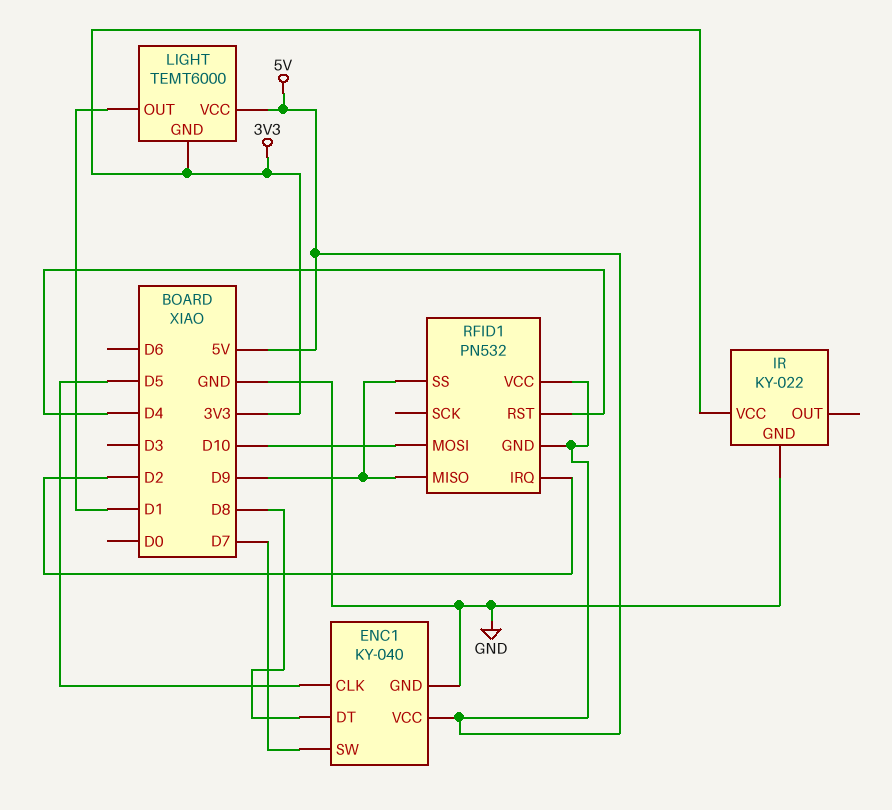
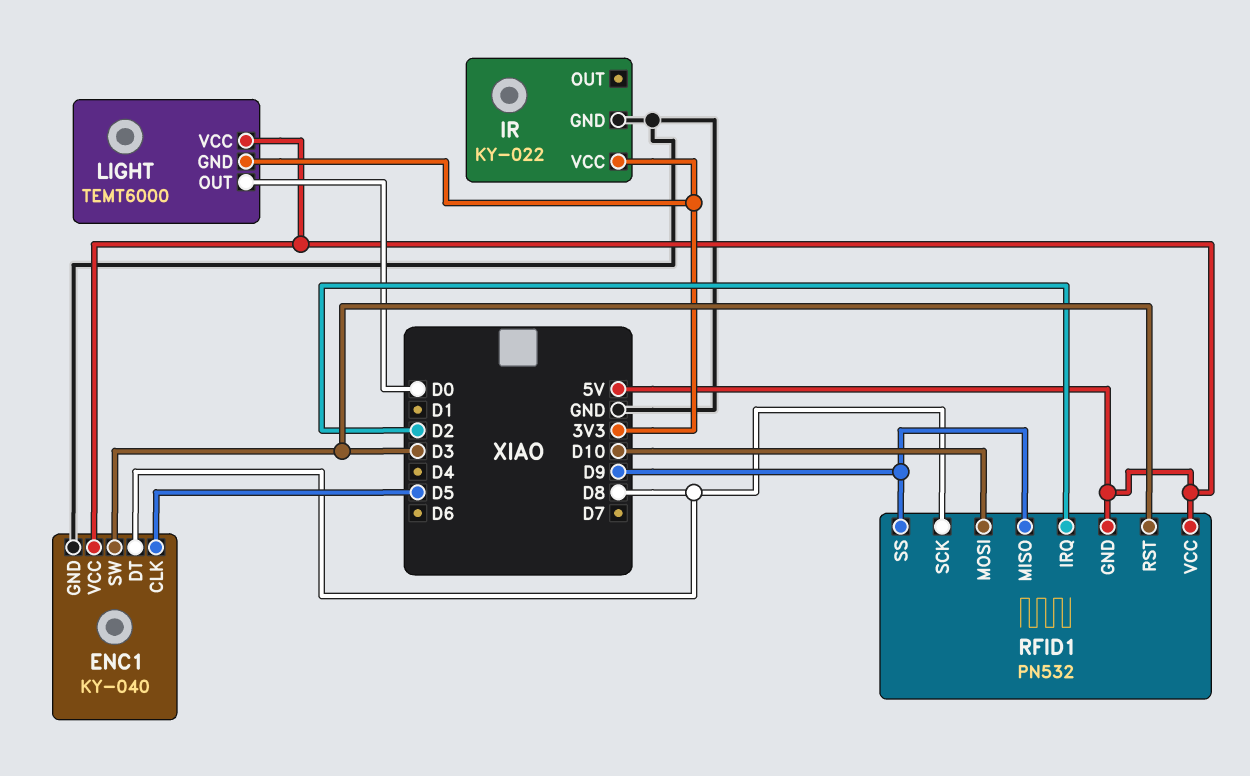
ENC1 pin SW: D7 -> D3
LIGHT pin OUT: D1 -> D0
RFID1 pin RST: D4 -> D3
RFID1 pin SCK: none -> D8

